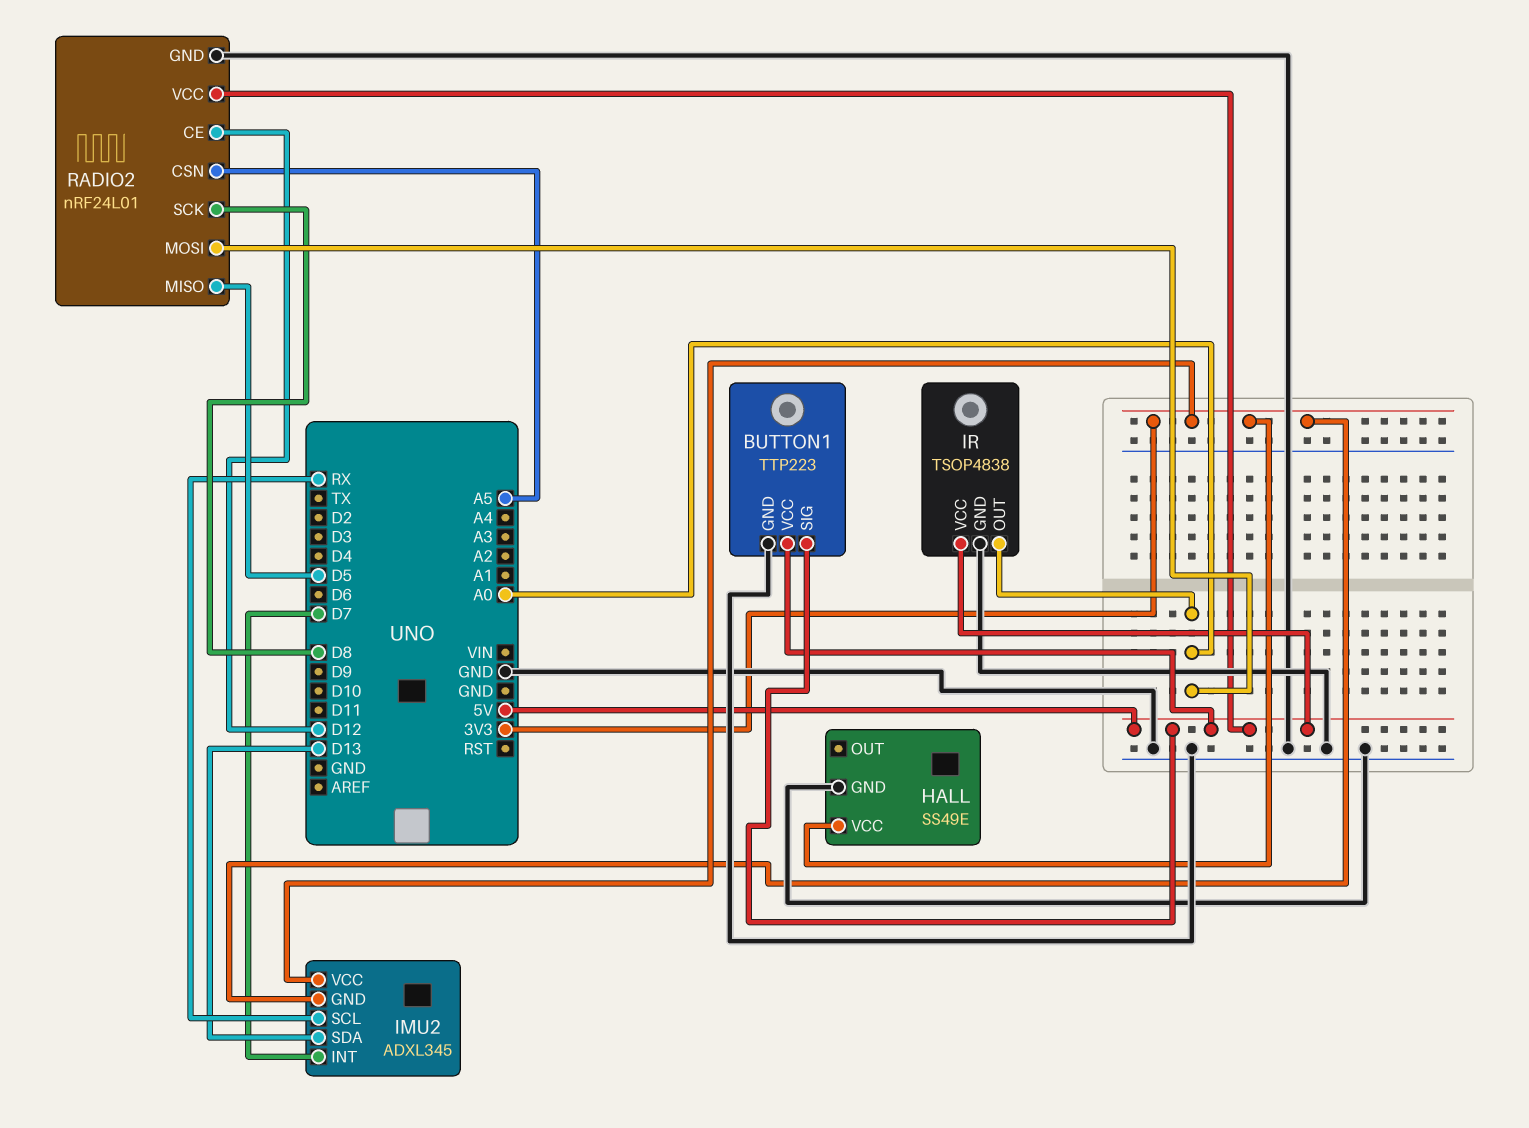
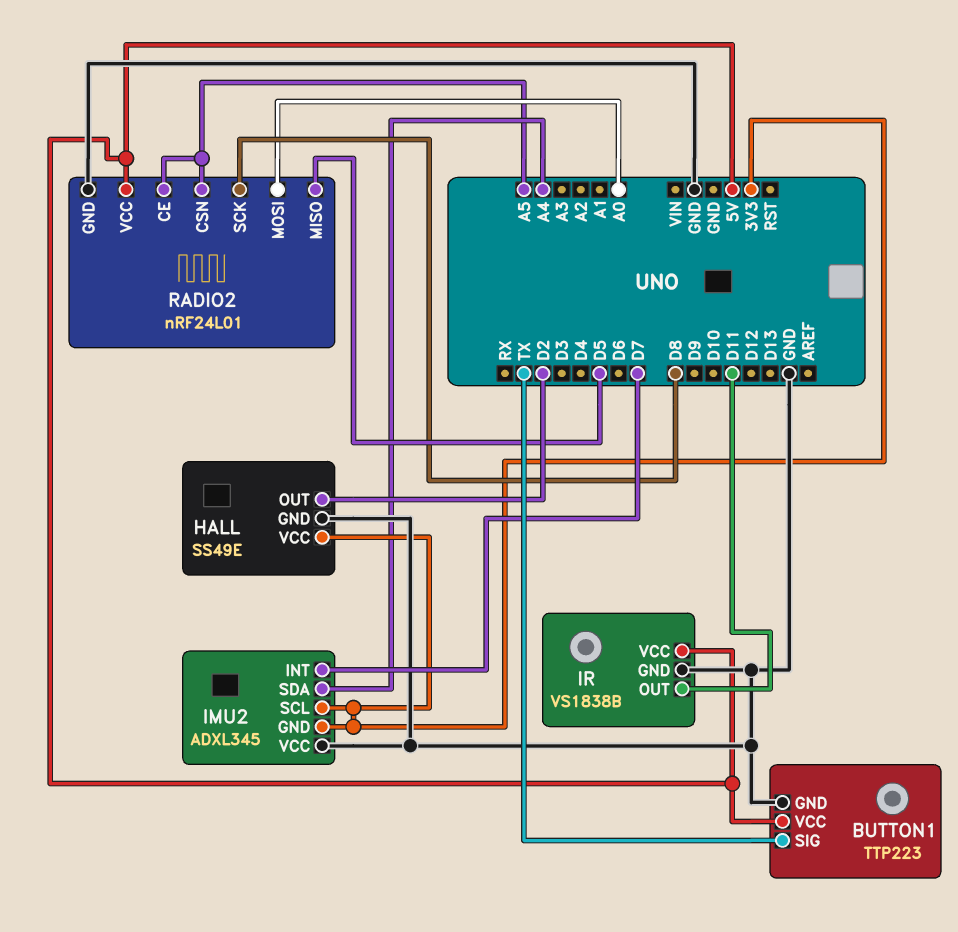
BUTTON1 pin SIG: 5V -> TX
HALL pin OUT: none -> D2
IMU2 pin SCL: RX -> 3V3
IMU2 pin SDA: D13 -> A4
IMU2 pin VCC: 3V3 -> GND
IR: TSOP4838 -> VS1838B
IR pin OUT: A0 -> D11
RADIO2 pin CE: D12 -> A5

